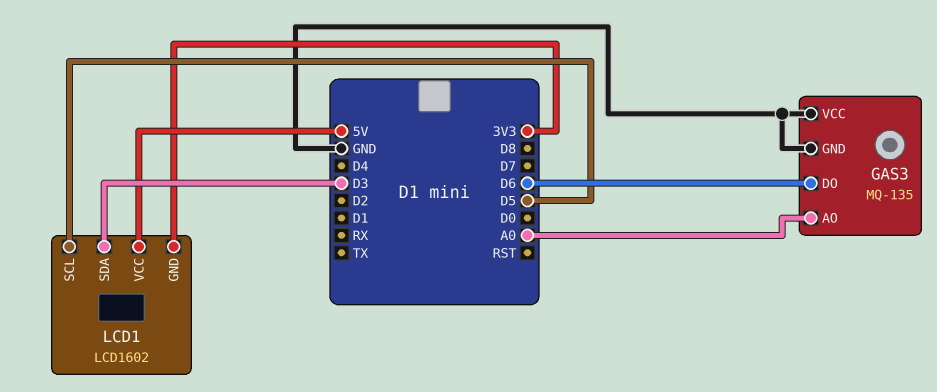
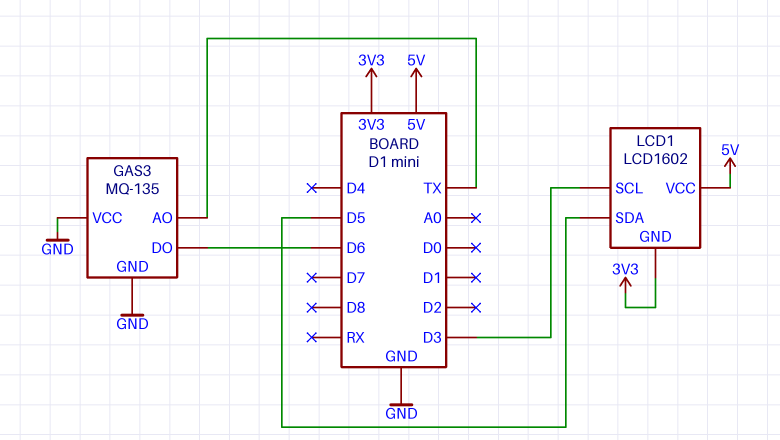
GAS3 pin AO: A0 -> TX
LCD1 pin SCL: D5 -> D3
LCD1 pin SDA: D3 -> D5

